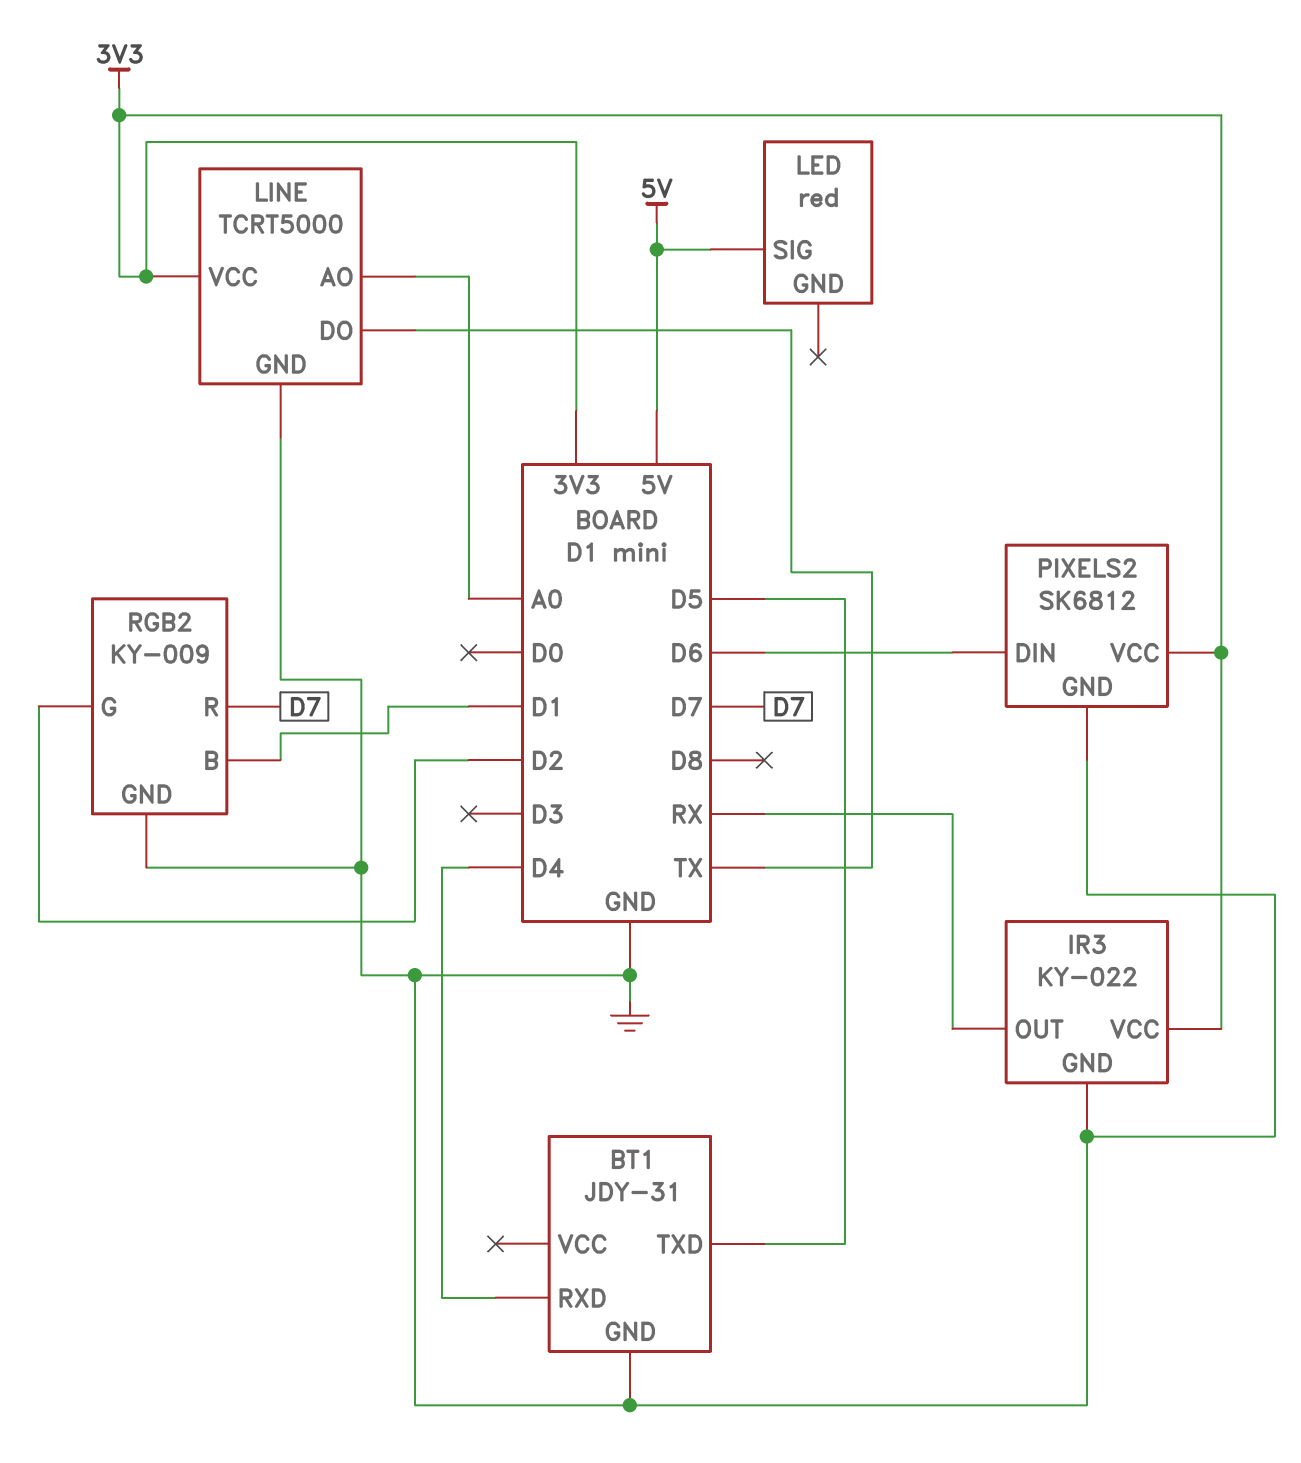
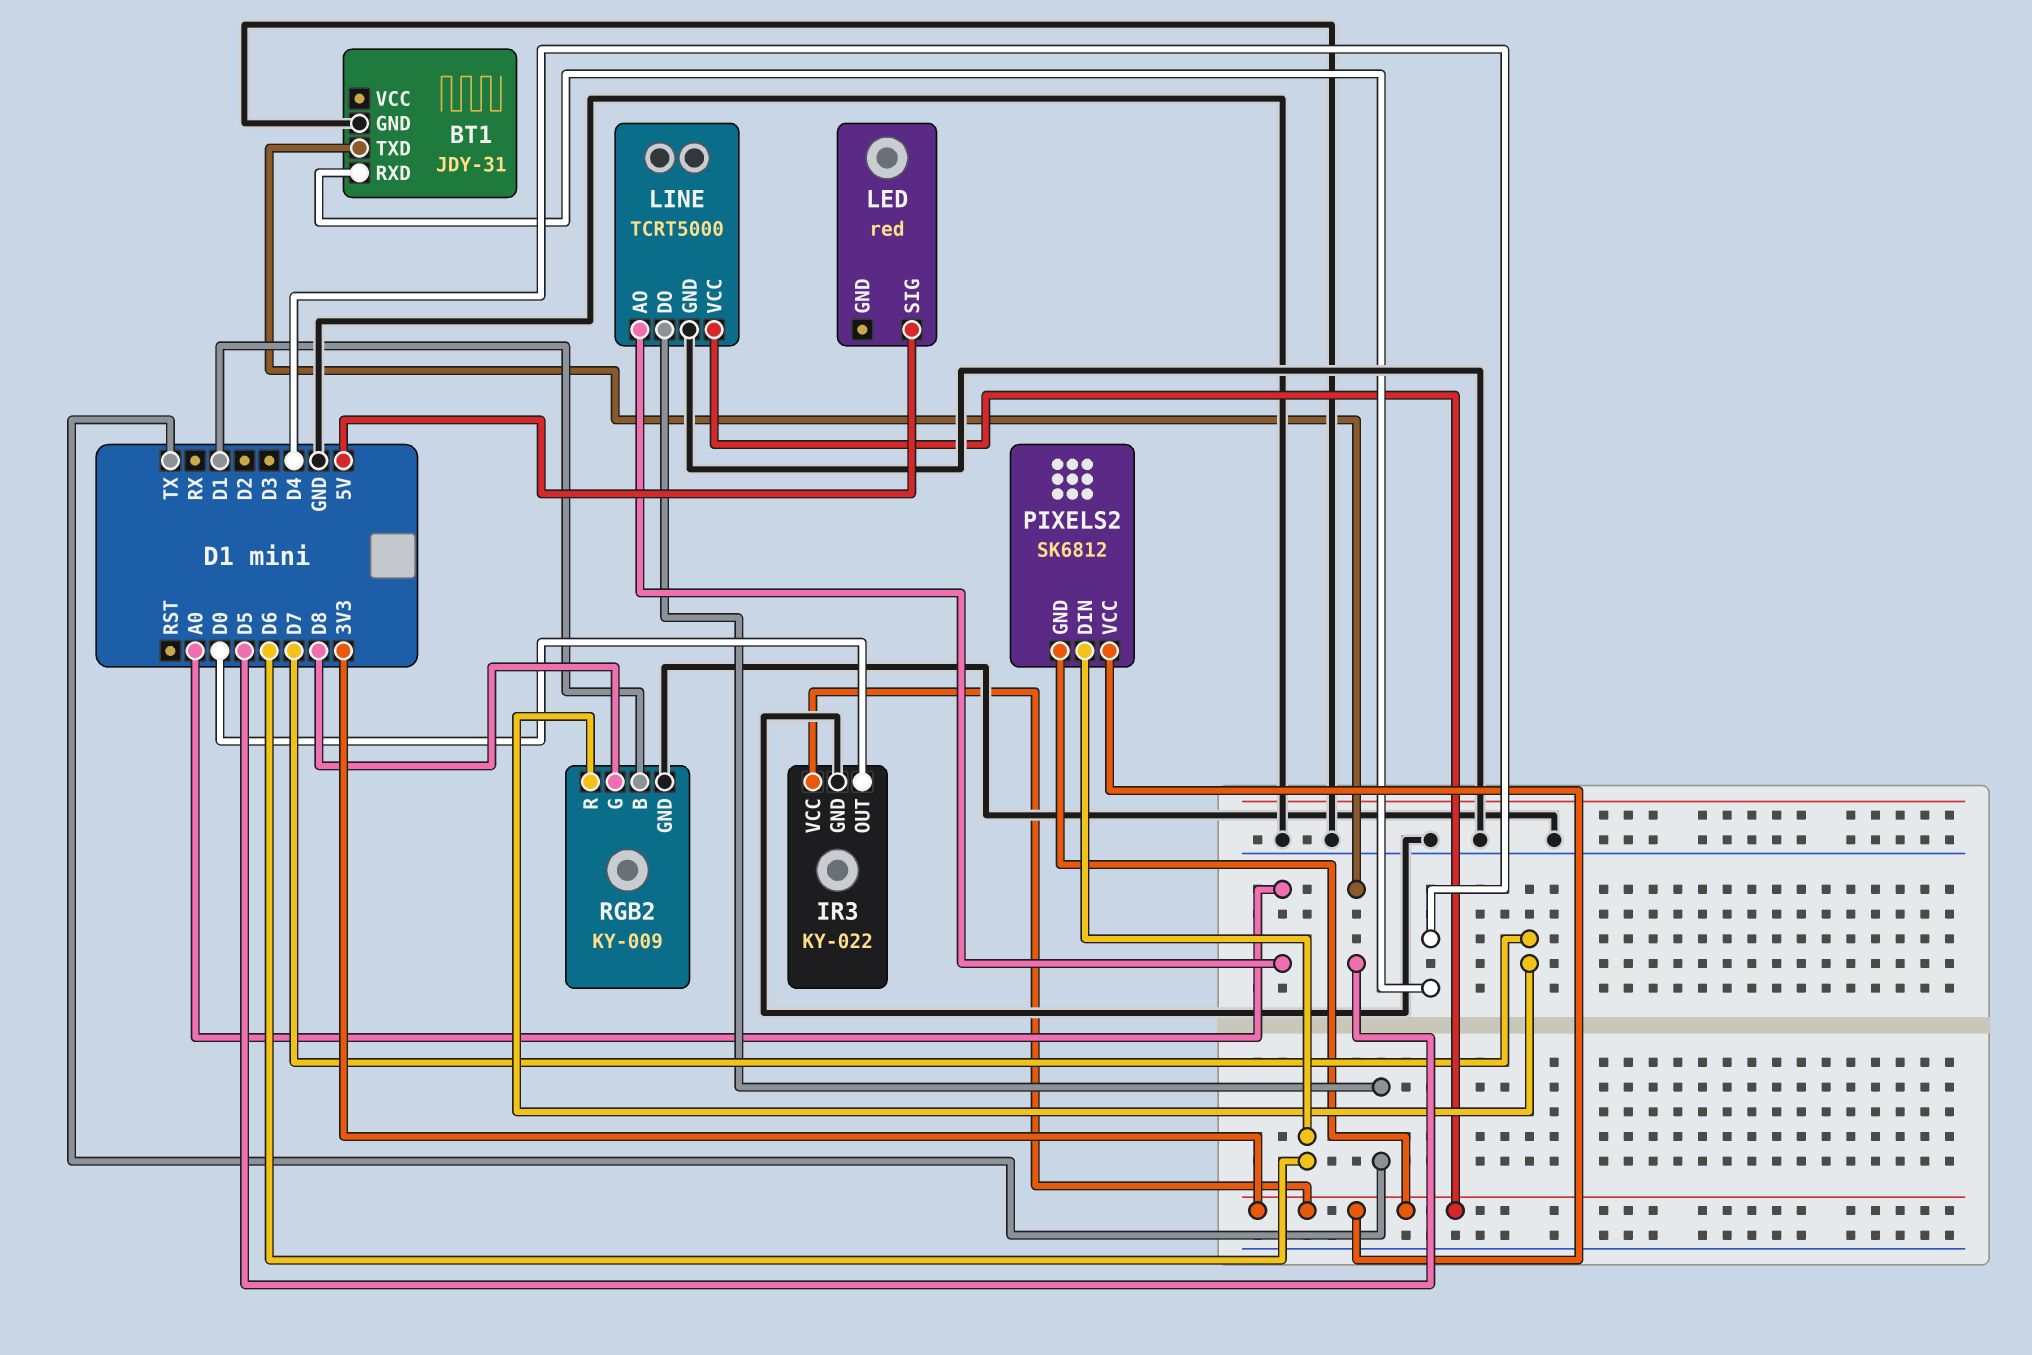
IR3 pin OUT: RX -> D0
PIXELS2 pin GND: GND -> 3V3
RGB2 pin G: D2 -> D8

